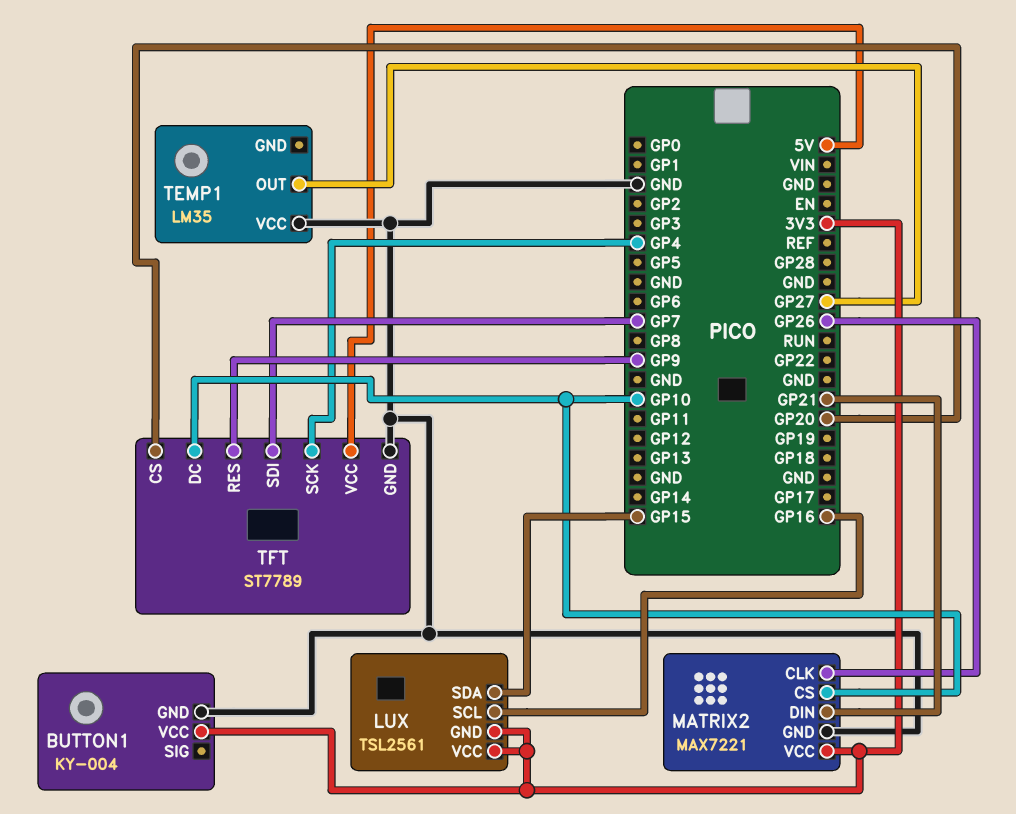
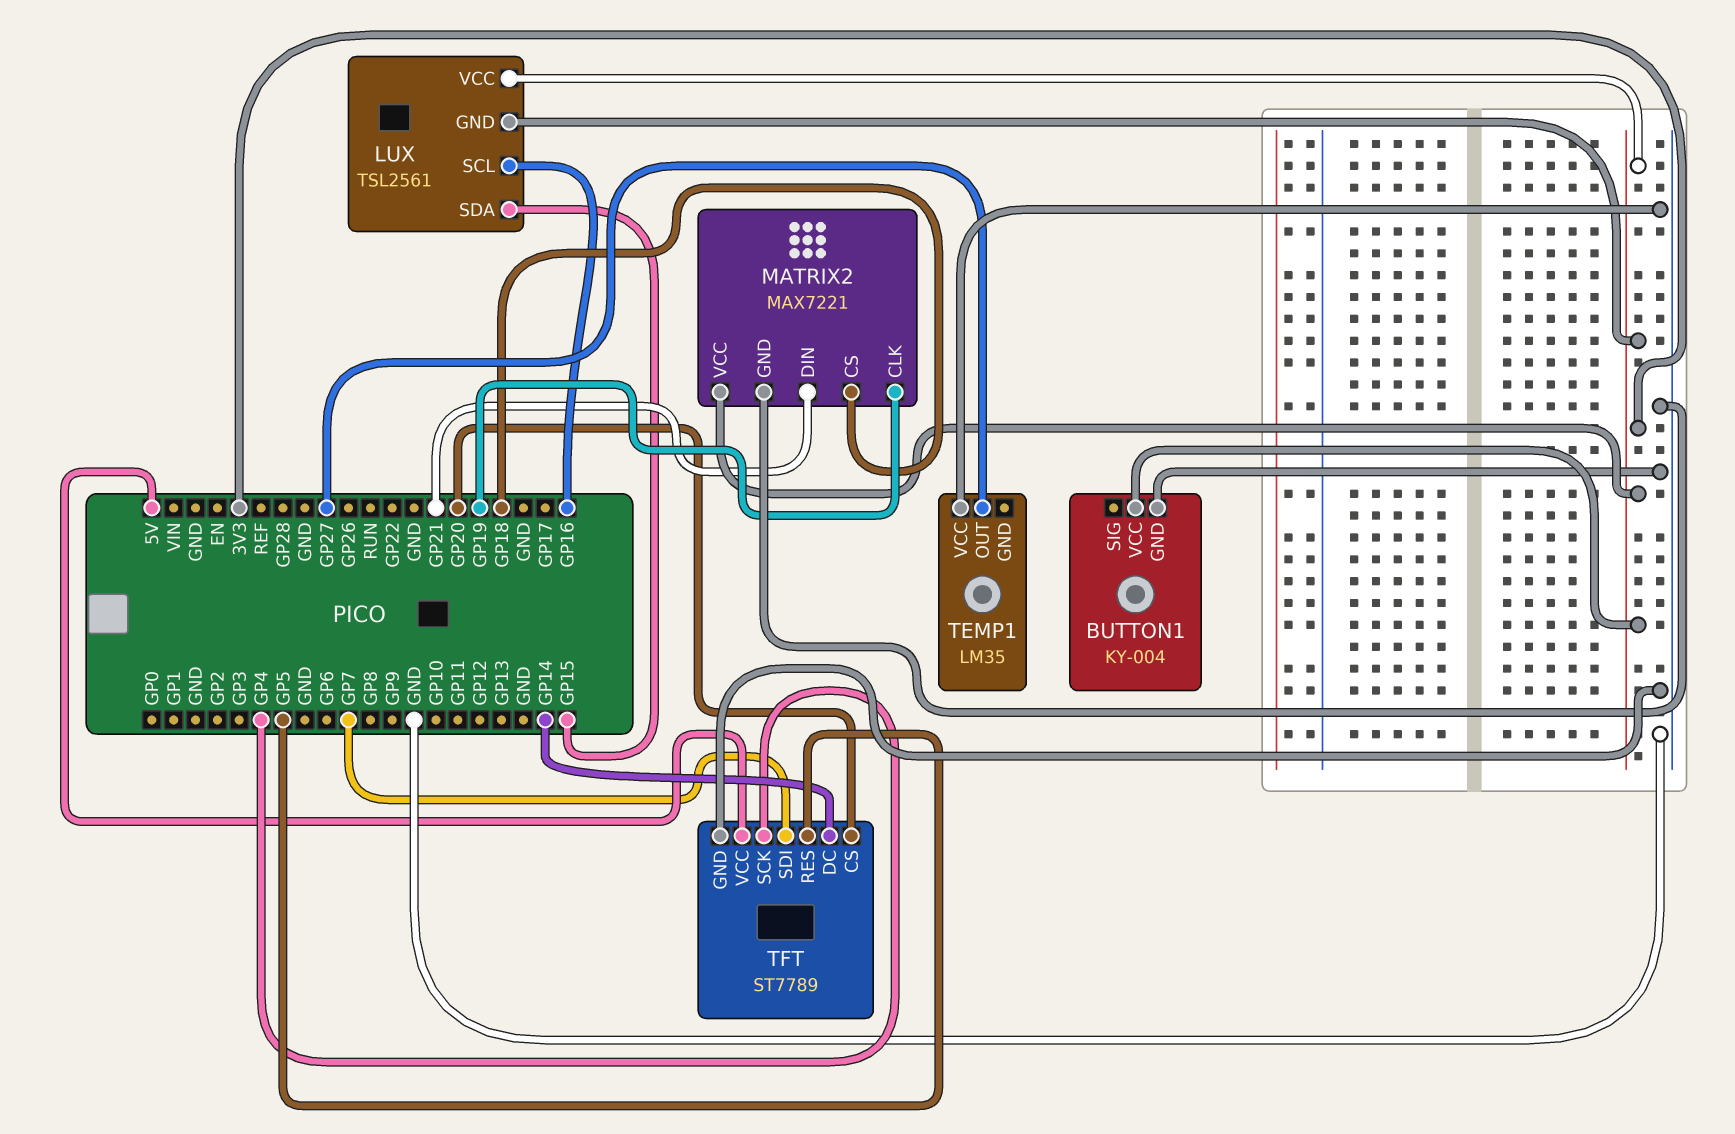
MATRIX2 pin CLK: GP26 -> GP19
MATRIX2 pin CS: GP10 -> GP18
TFT pin DC: GP10 -> GP14
TFT pin RES: GP9 -> GP5

